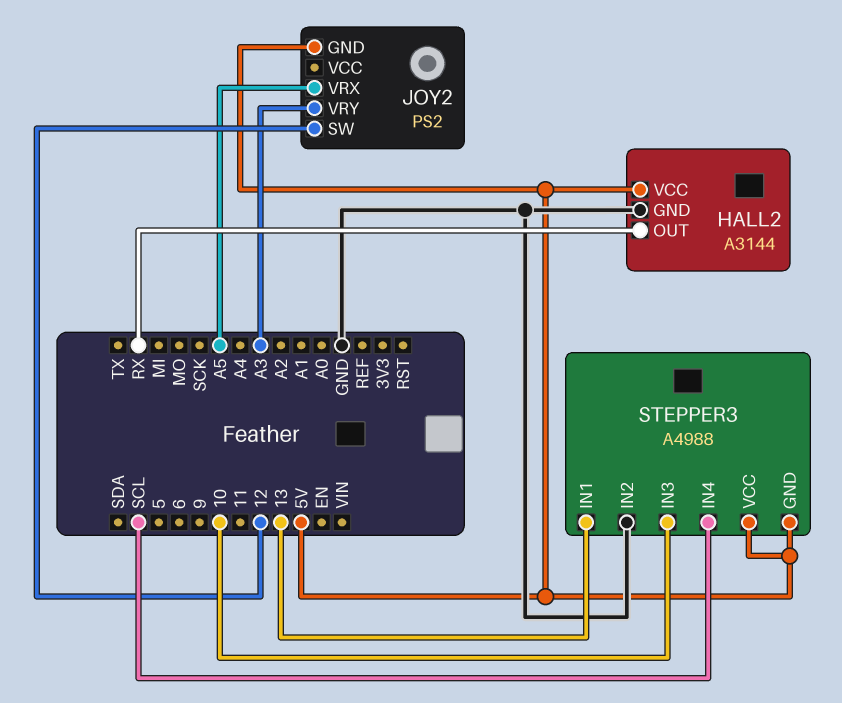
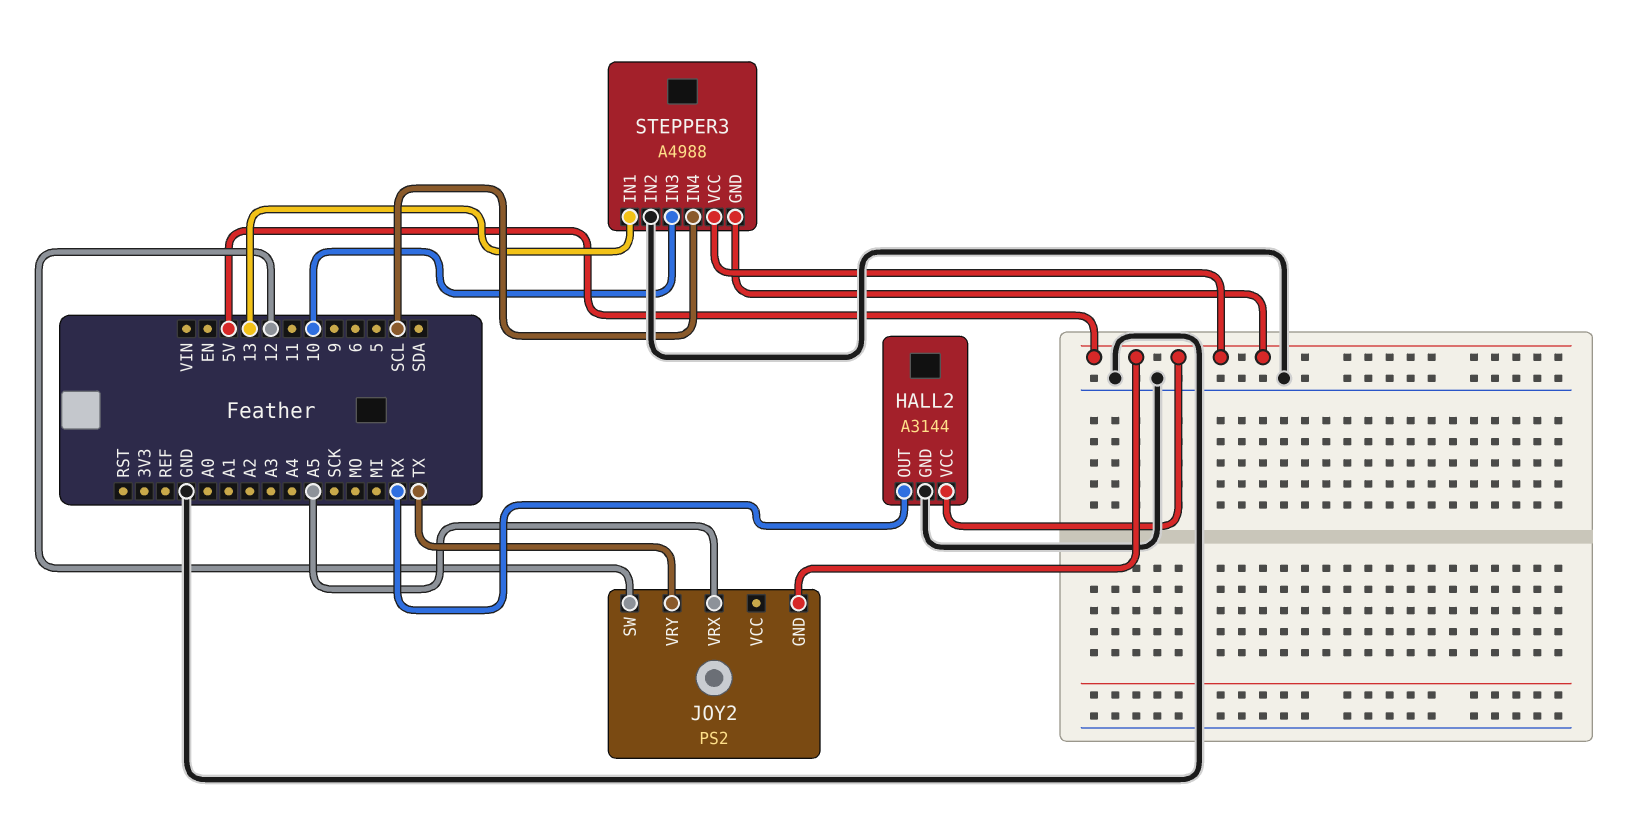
JOY2 pin VRY: A3 -> TX

